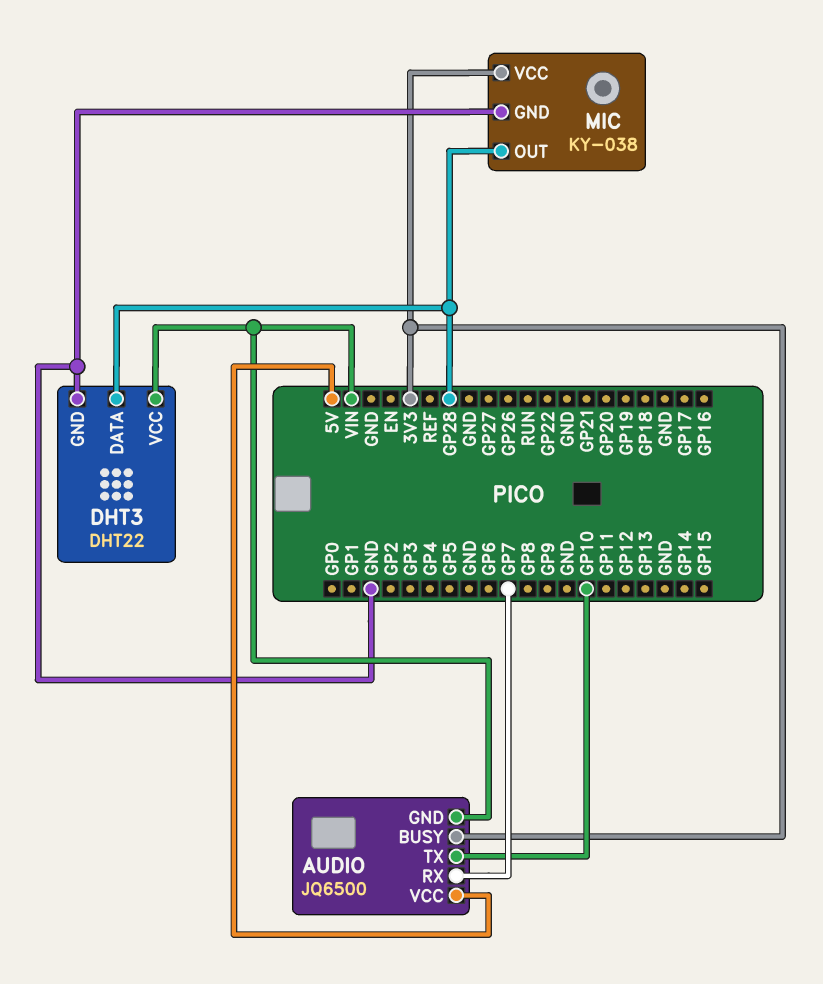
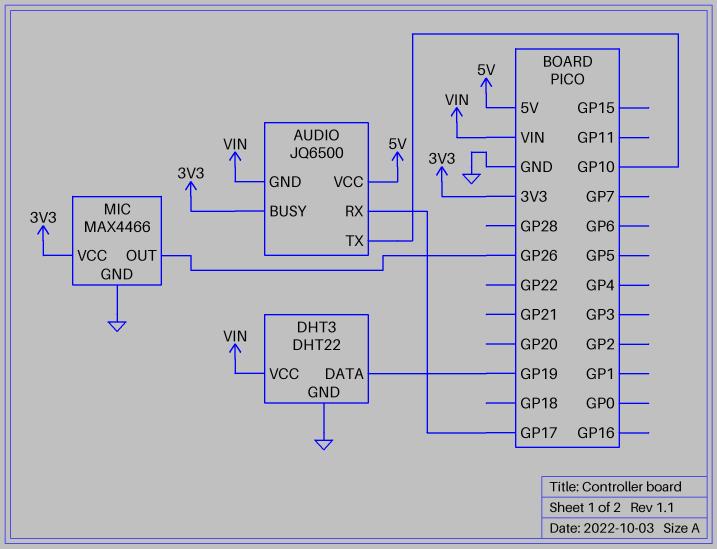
AUDIO pin RX: GP7 -> GP17
DHT3 pin DATA: GP28 -> GP19
MIC: KY-038 -> MAX4466
MIC pin OUT: GP28 -> GP26

